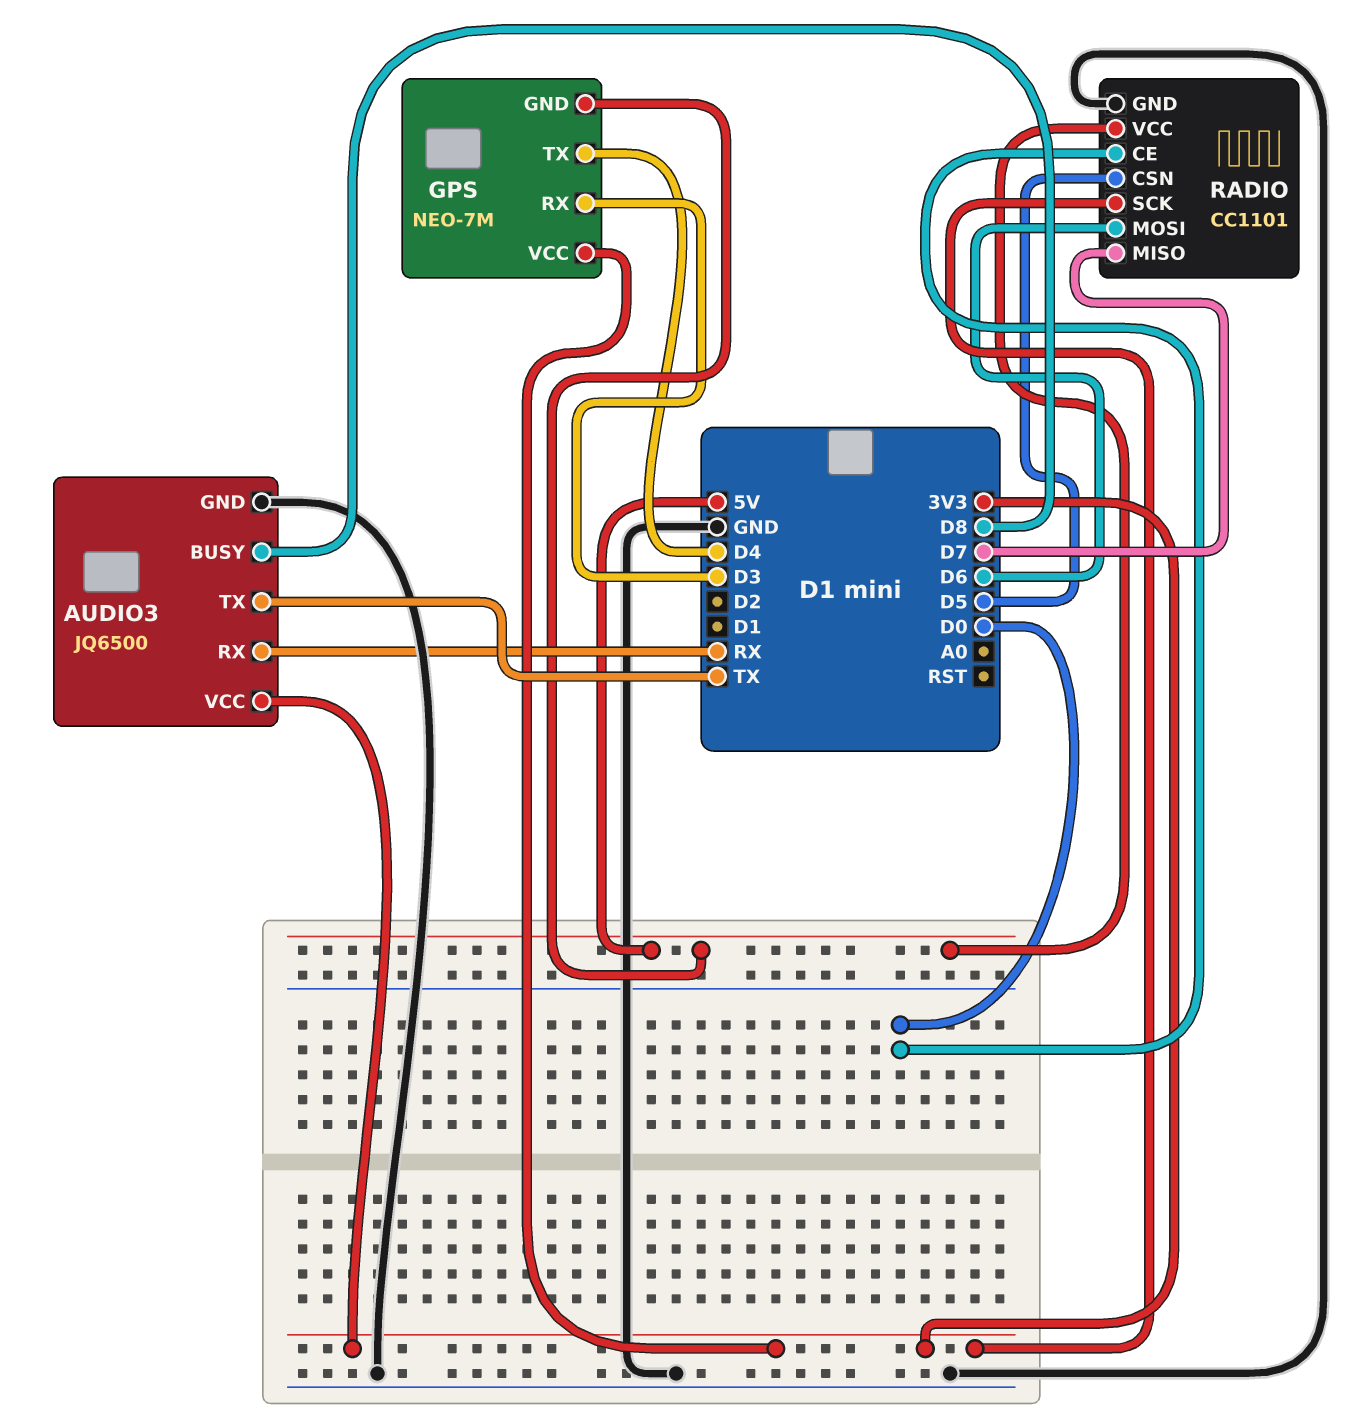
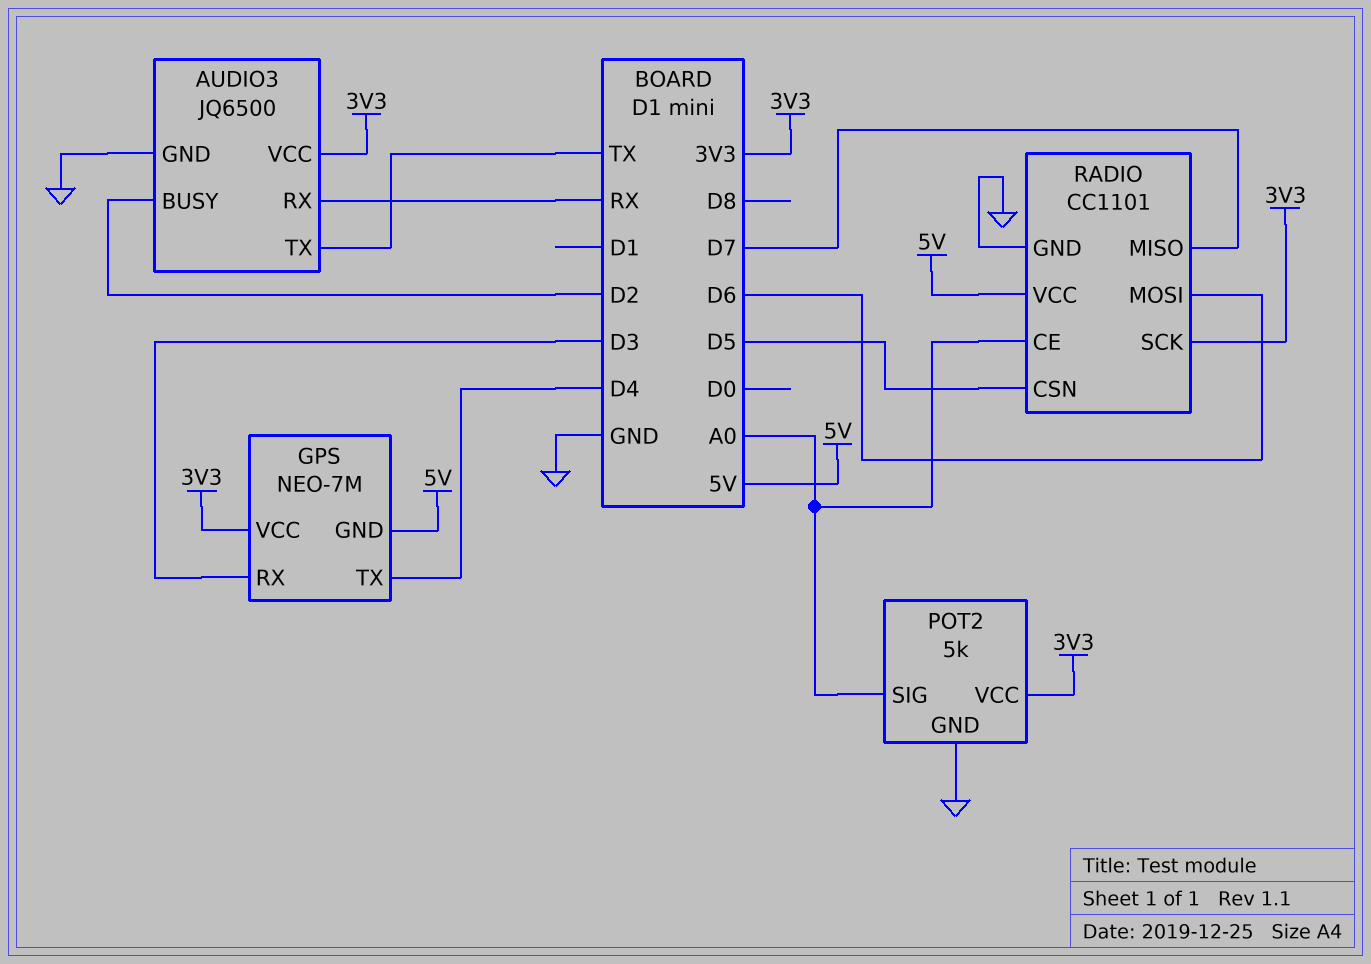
AUDIO3 pin BUSY: D8 -> D2
POT2: none -> 5k
POT2 pin GND: none -> GND
POT2 pin SIG: none -> A0
POT2 pin VCC: none -> 3V3
RADIO pin CE: D0 -> A0

